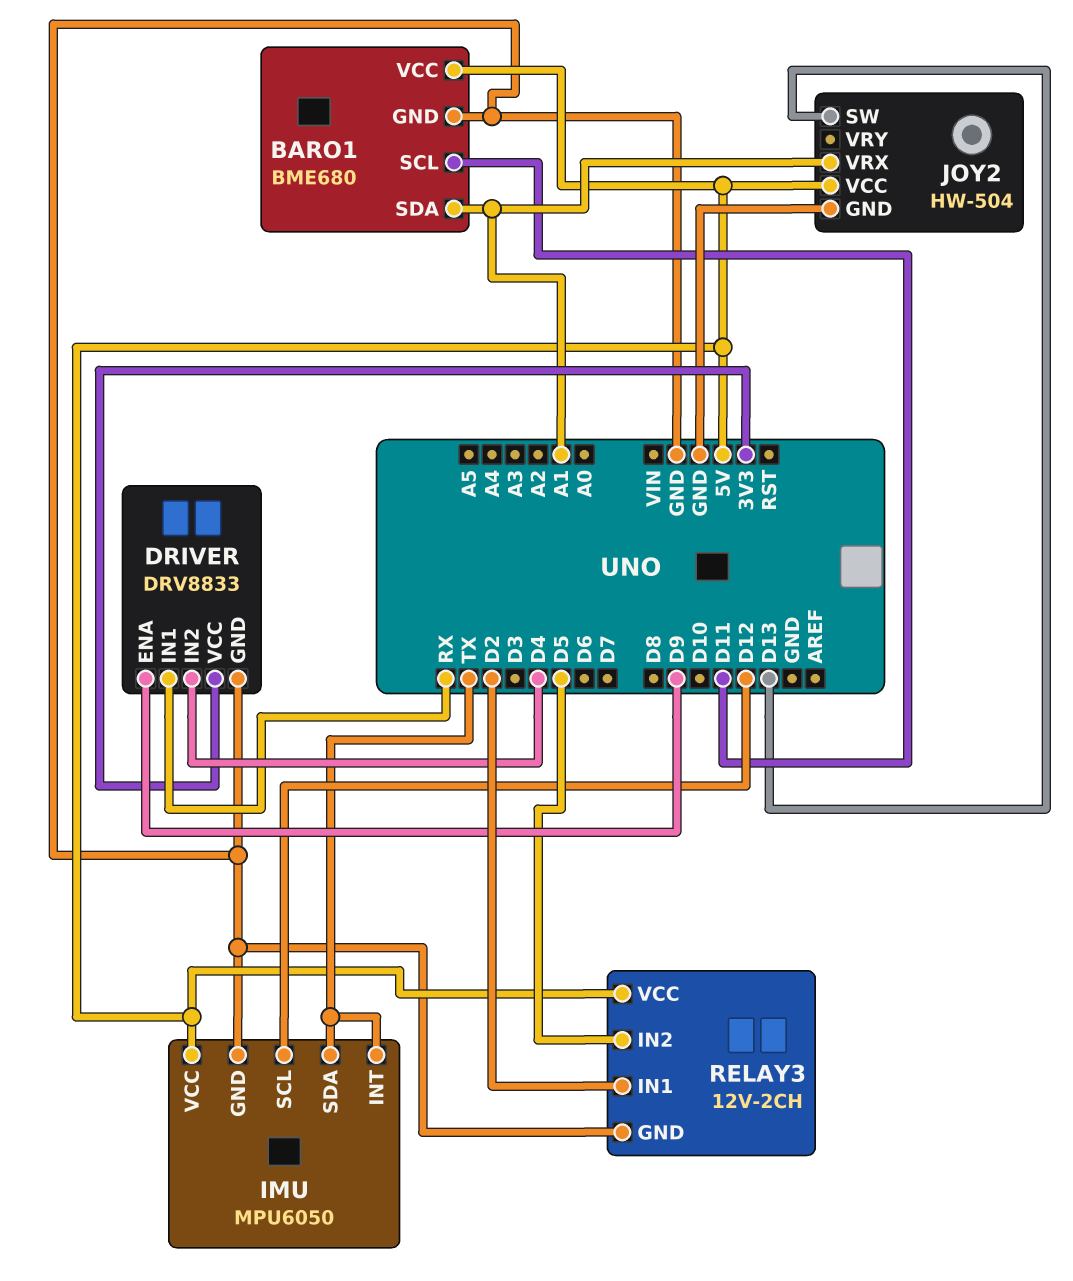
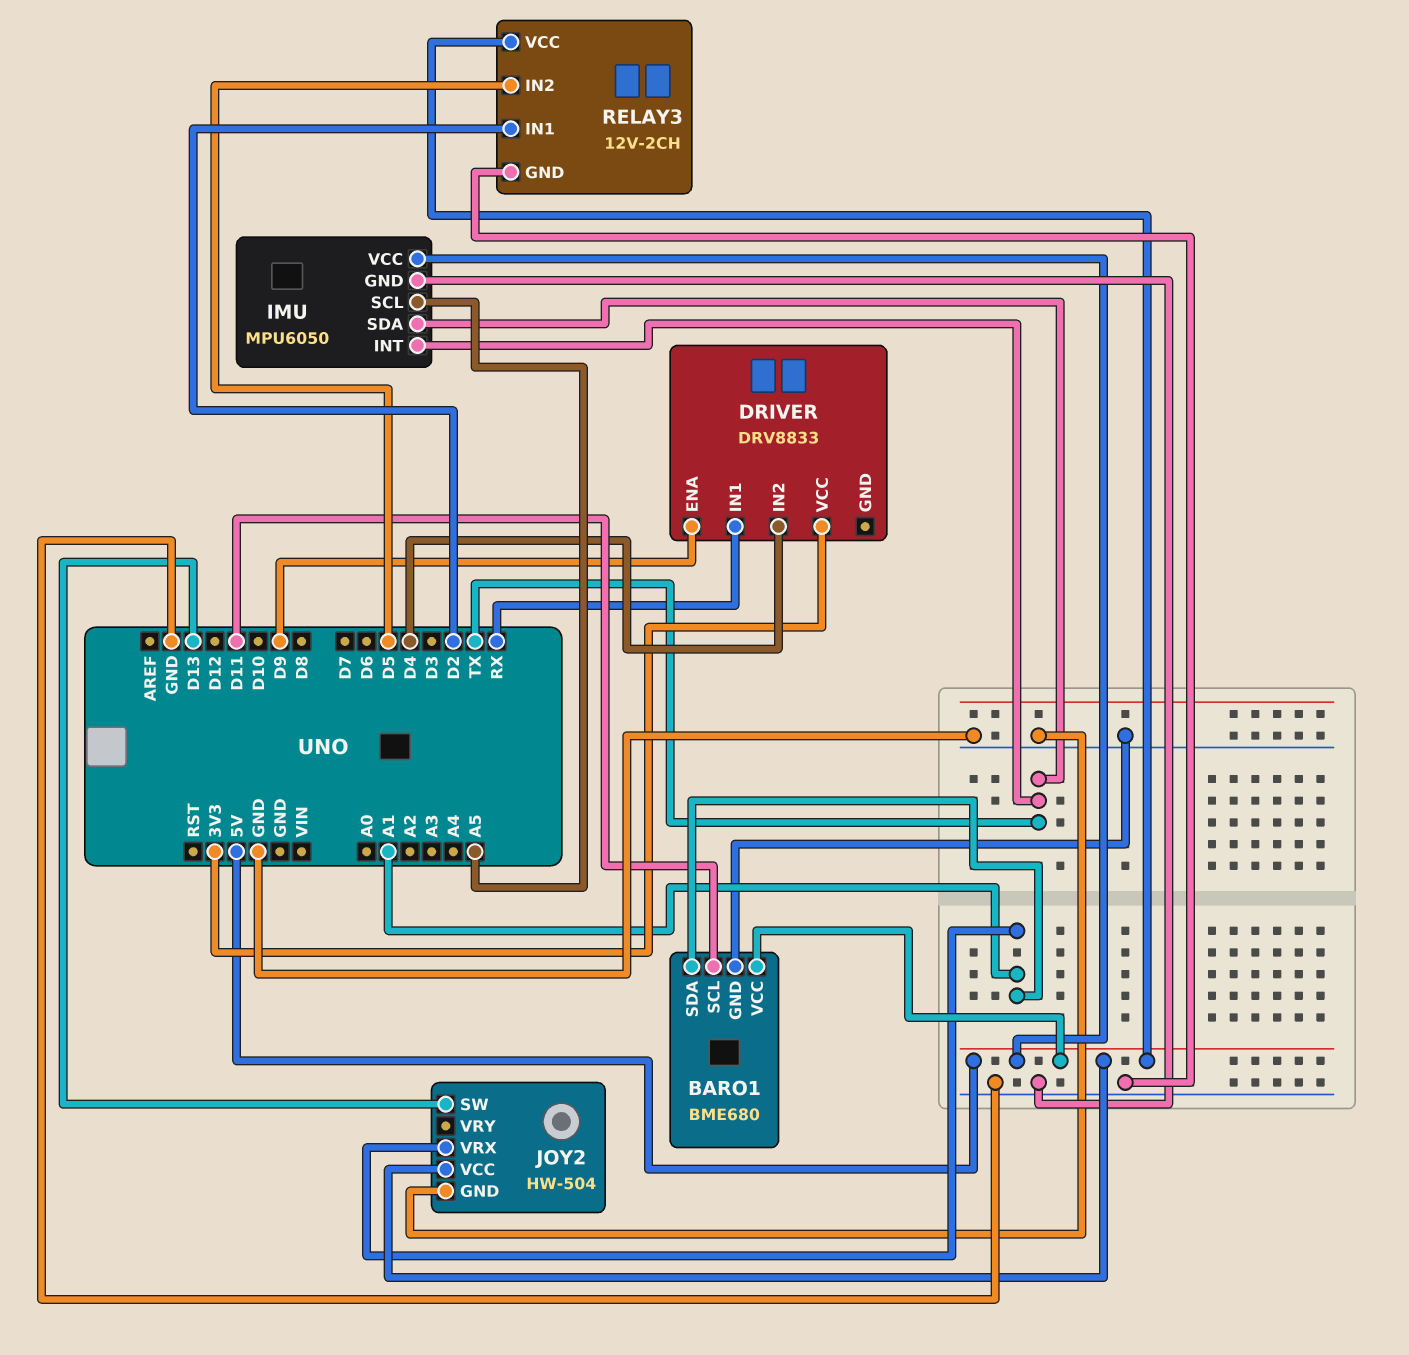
DRIVER pin GND: GND -> none
IMU pin SCL: D12 -> A5

